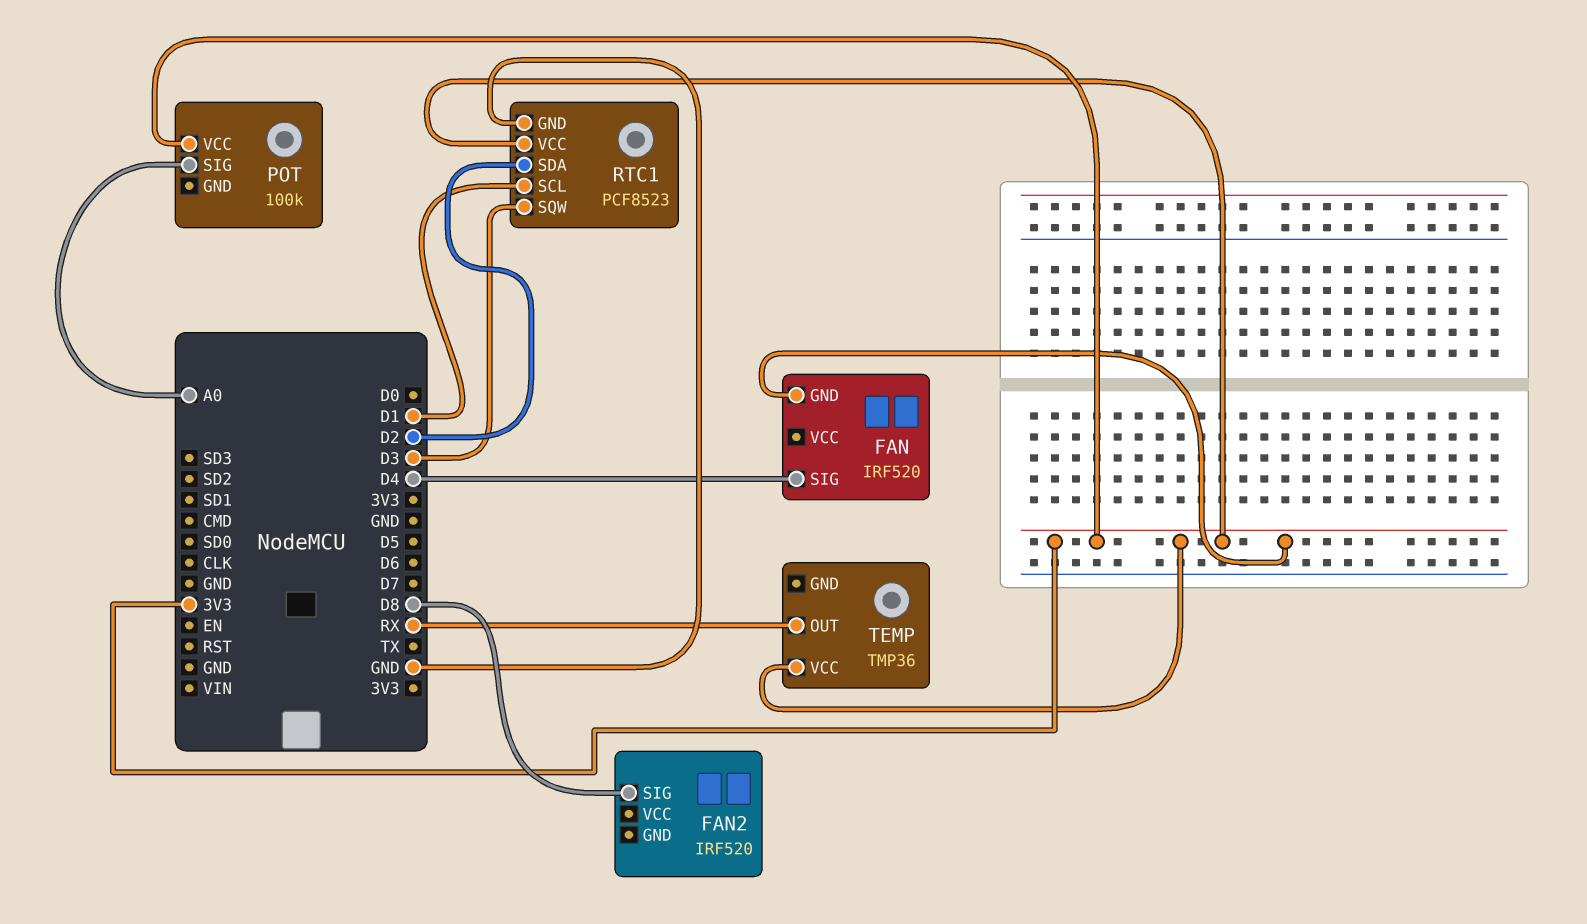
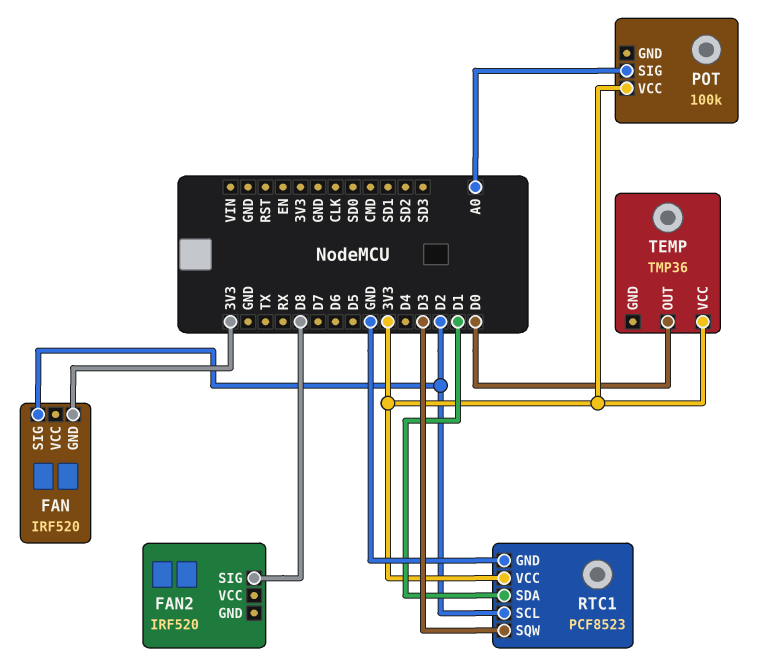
FAN pin SIG: D4 -> D2
RTC1 pin SCL: D1 -> D2
RTC1 pin SDA: D2 -> D1
TEMP pin OUT: RX -> D0

